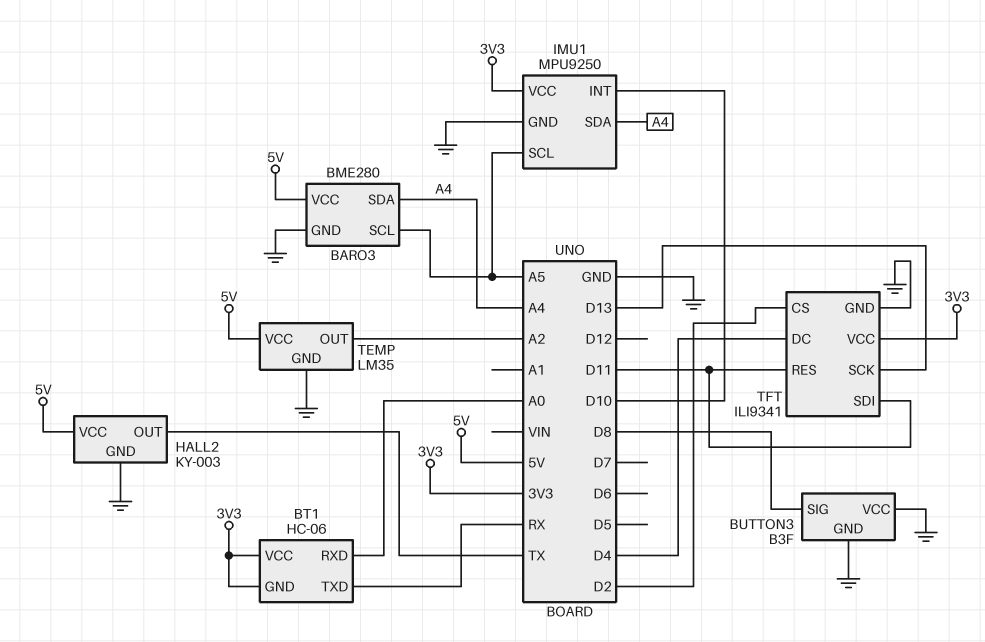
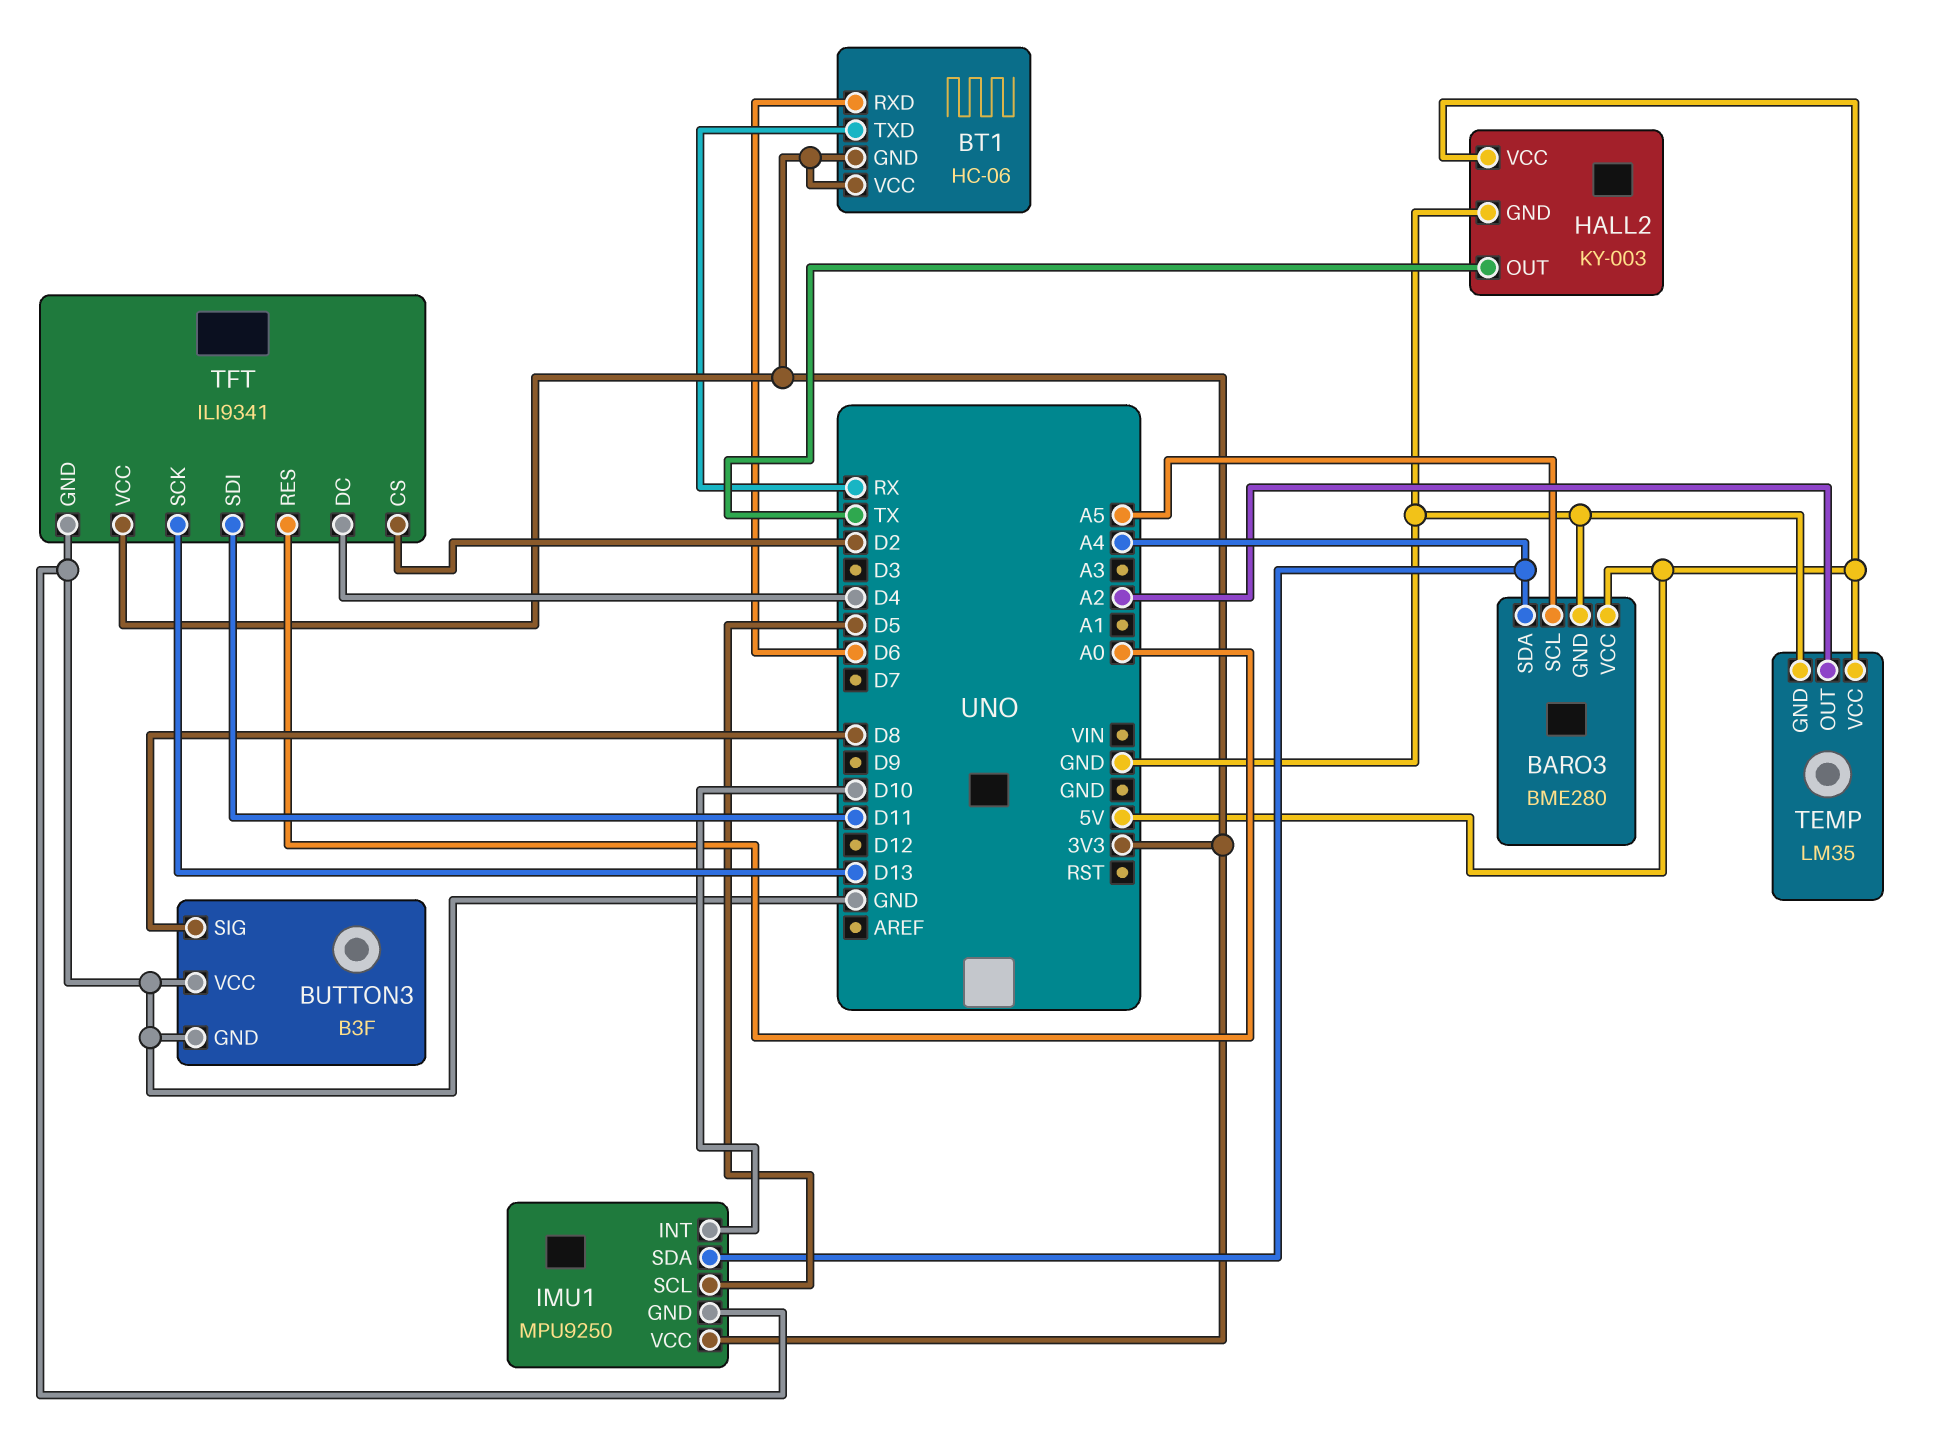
BT1 pin RXD: A0 -> D6
IMU1 pin SCL: A5 -> D5
TFT pin RES: D11 -> A0

